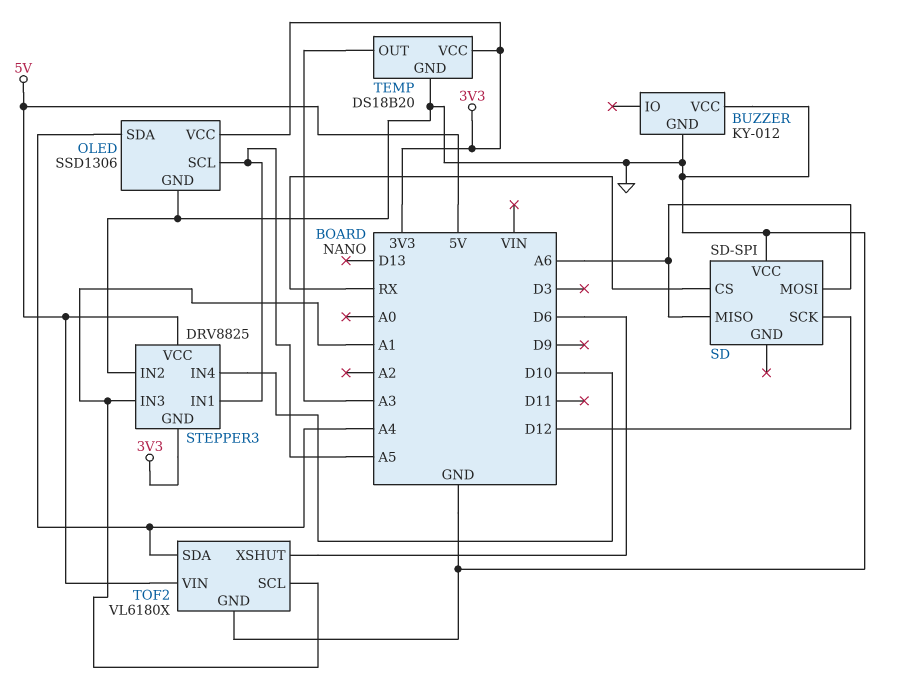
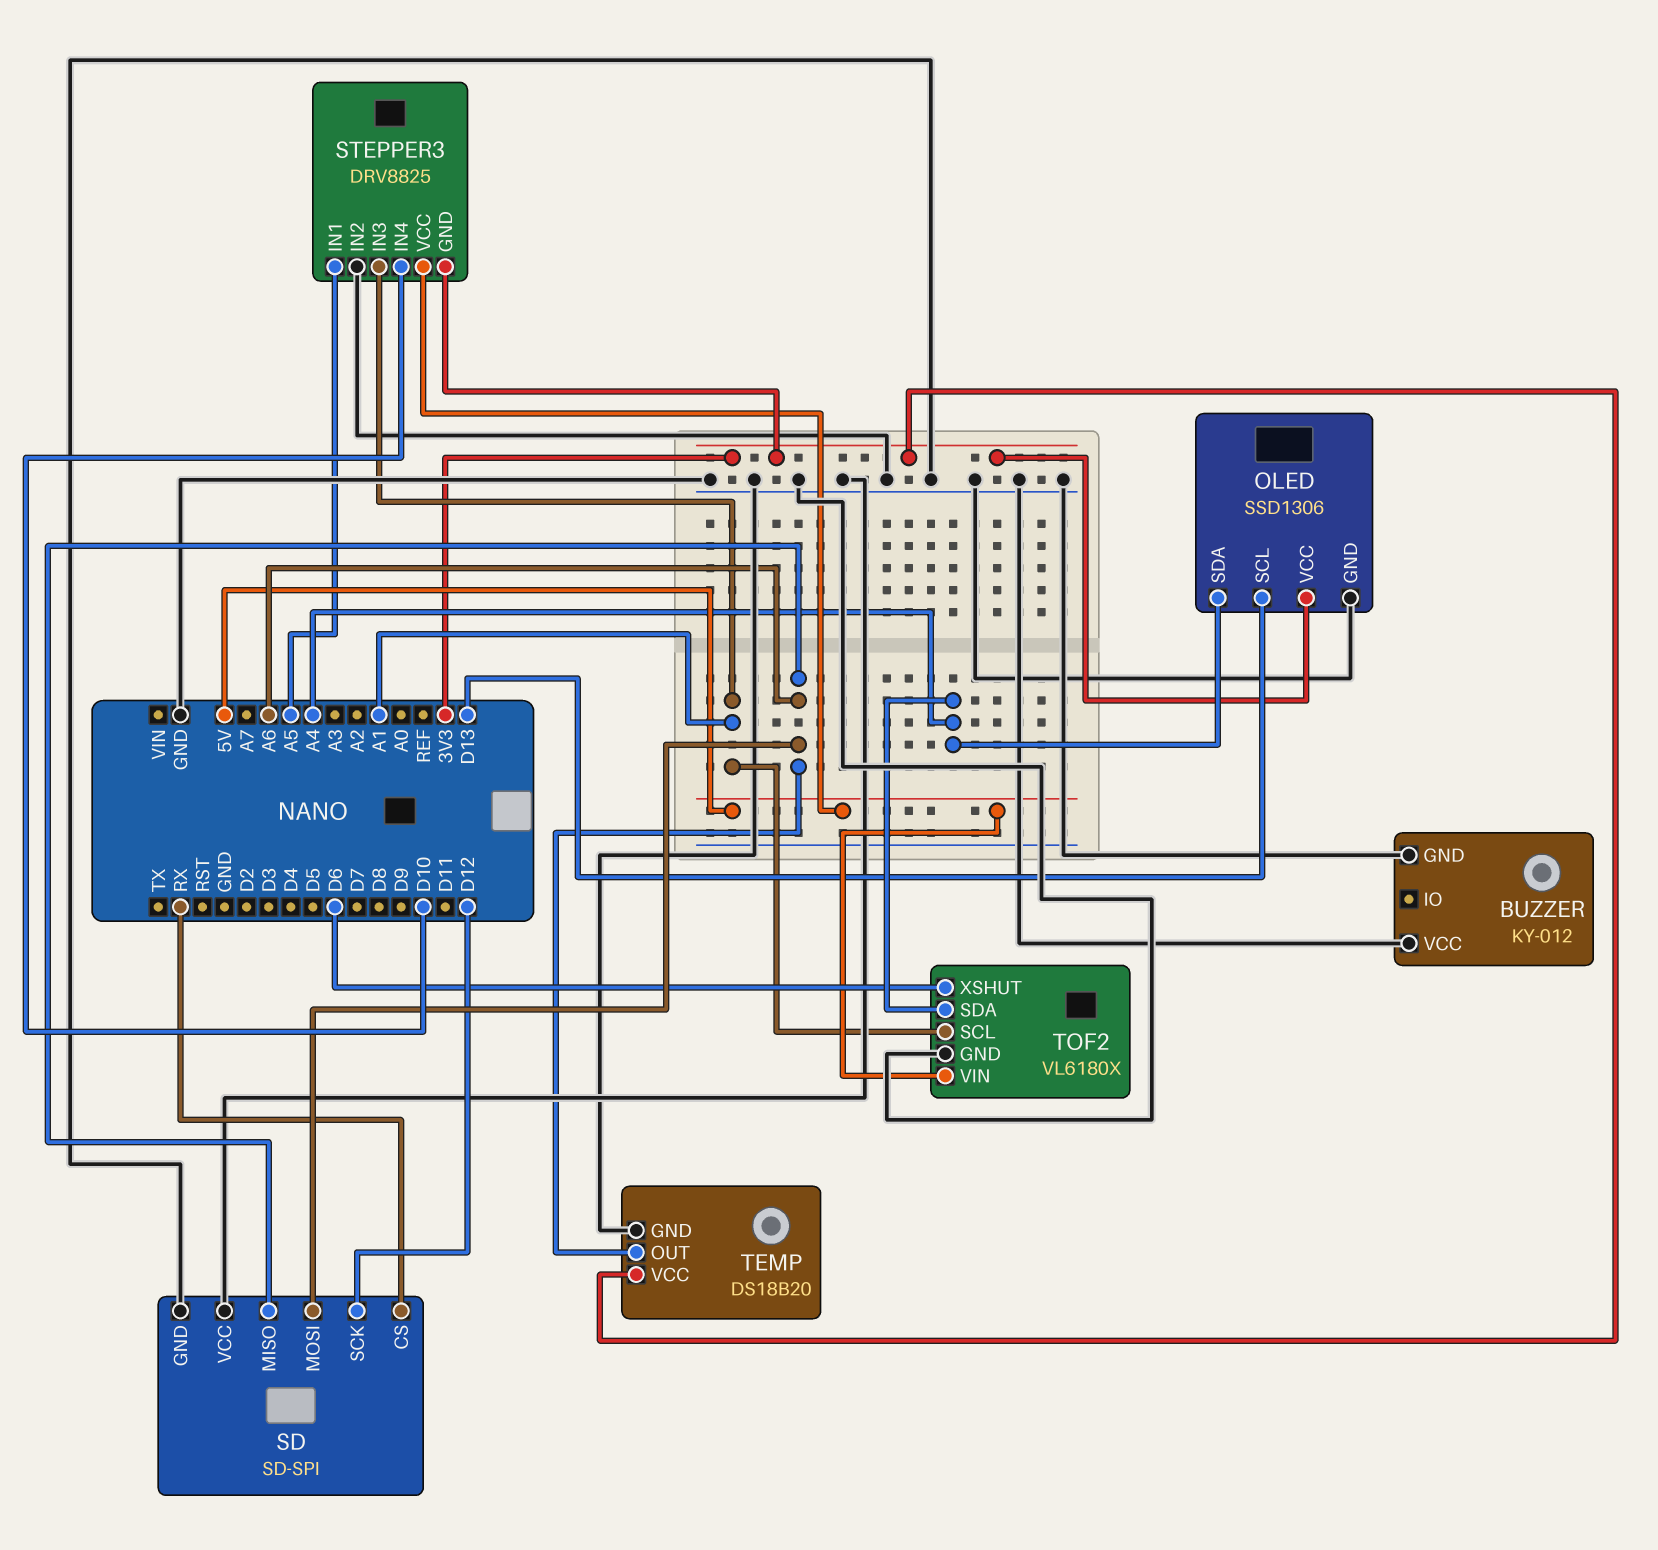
OLED pin SCL: A5 -> D13
SD pin GND: none -> GND
TEMP pin OUT: A3 -> A6

